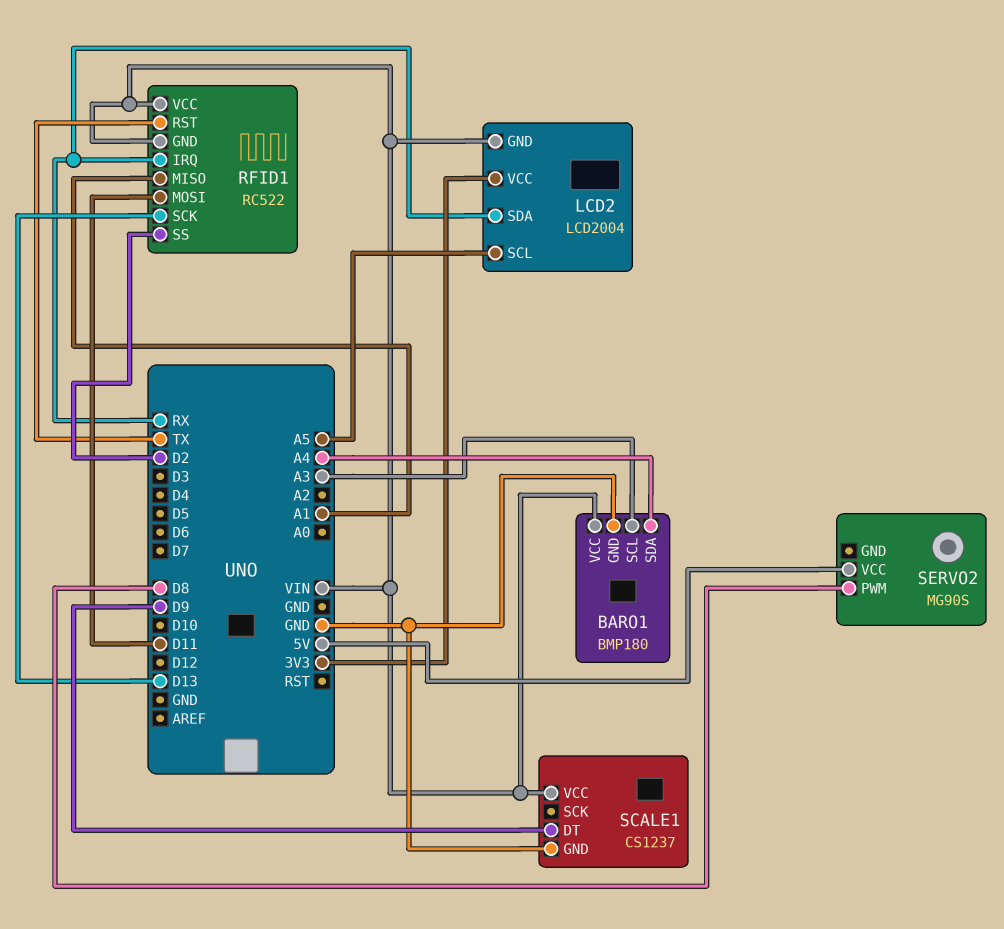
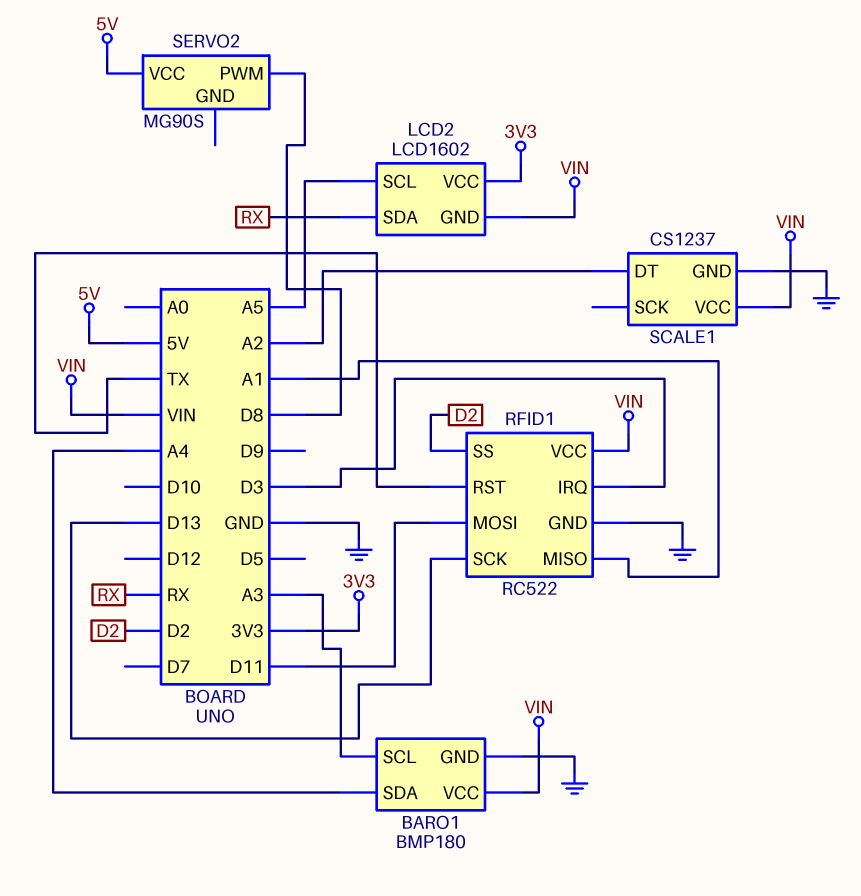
LCD2: LCD2004 -> LCD1602
RFID1 pin GND: VIN -> GND
RFID1 pin IRQ: RX -> D3
SCALE1 pin DT: D9 -> A2

